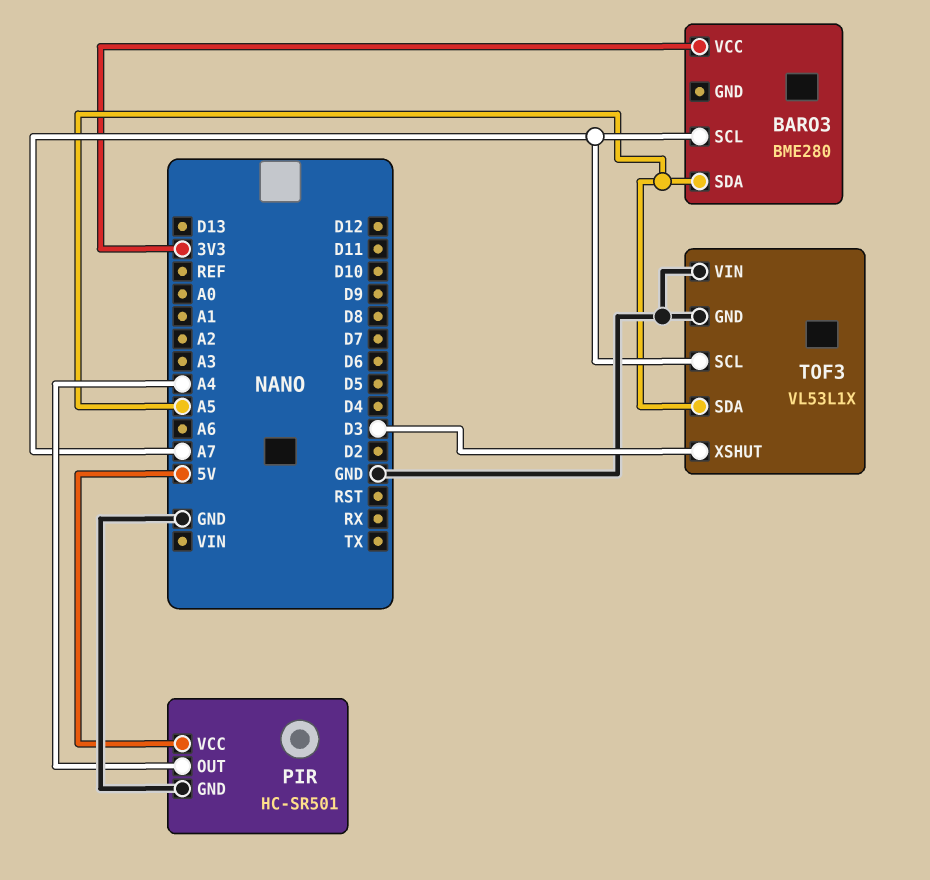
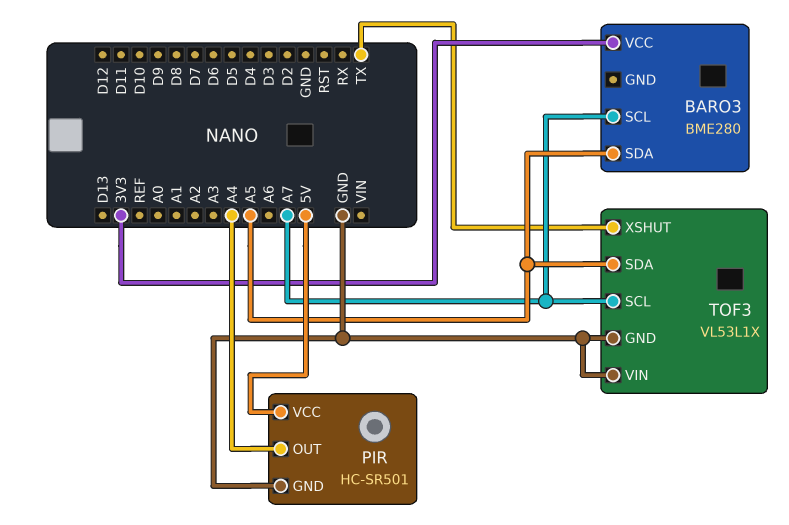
TOF3 pin XSHUT: D3 -> TX

